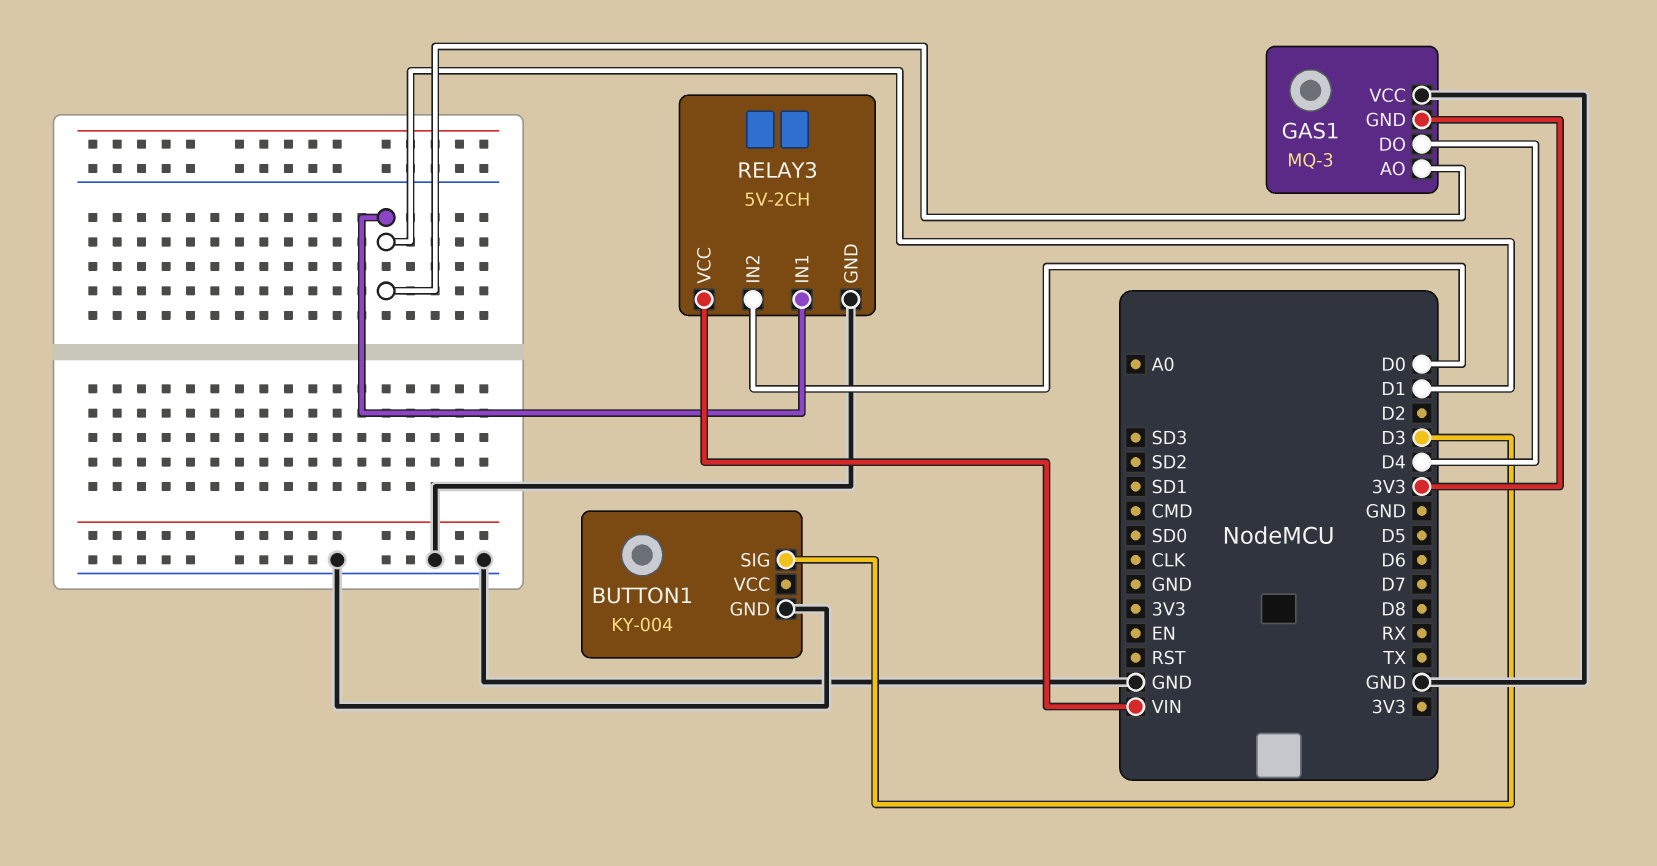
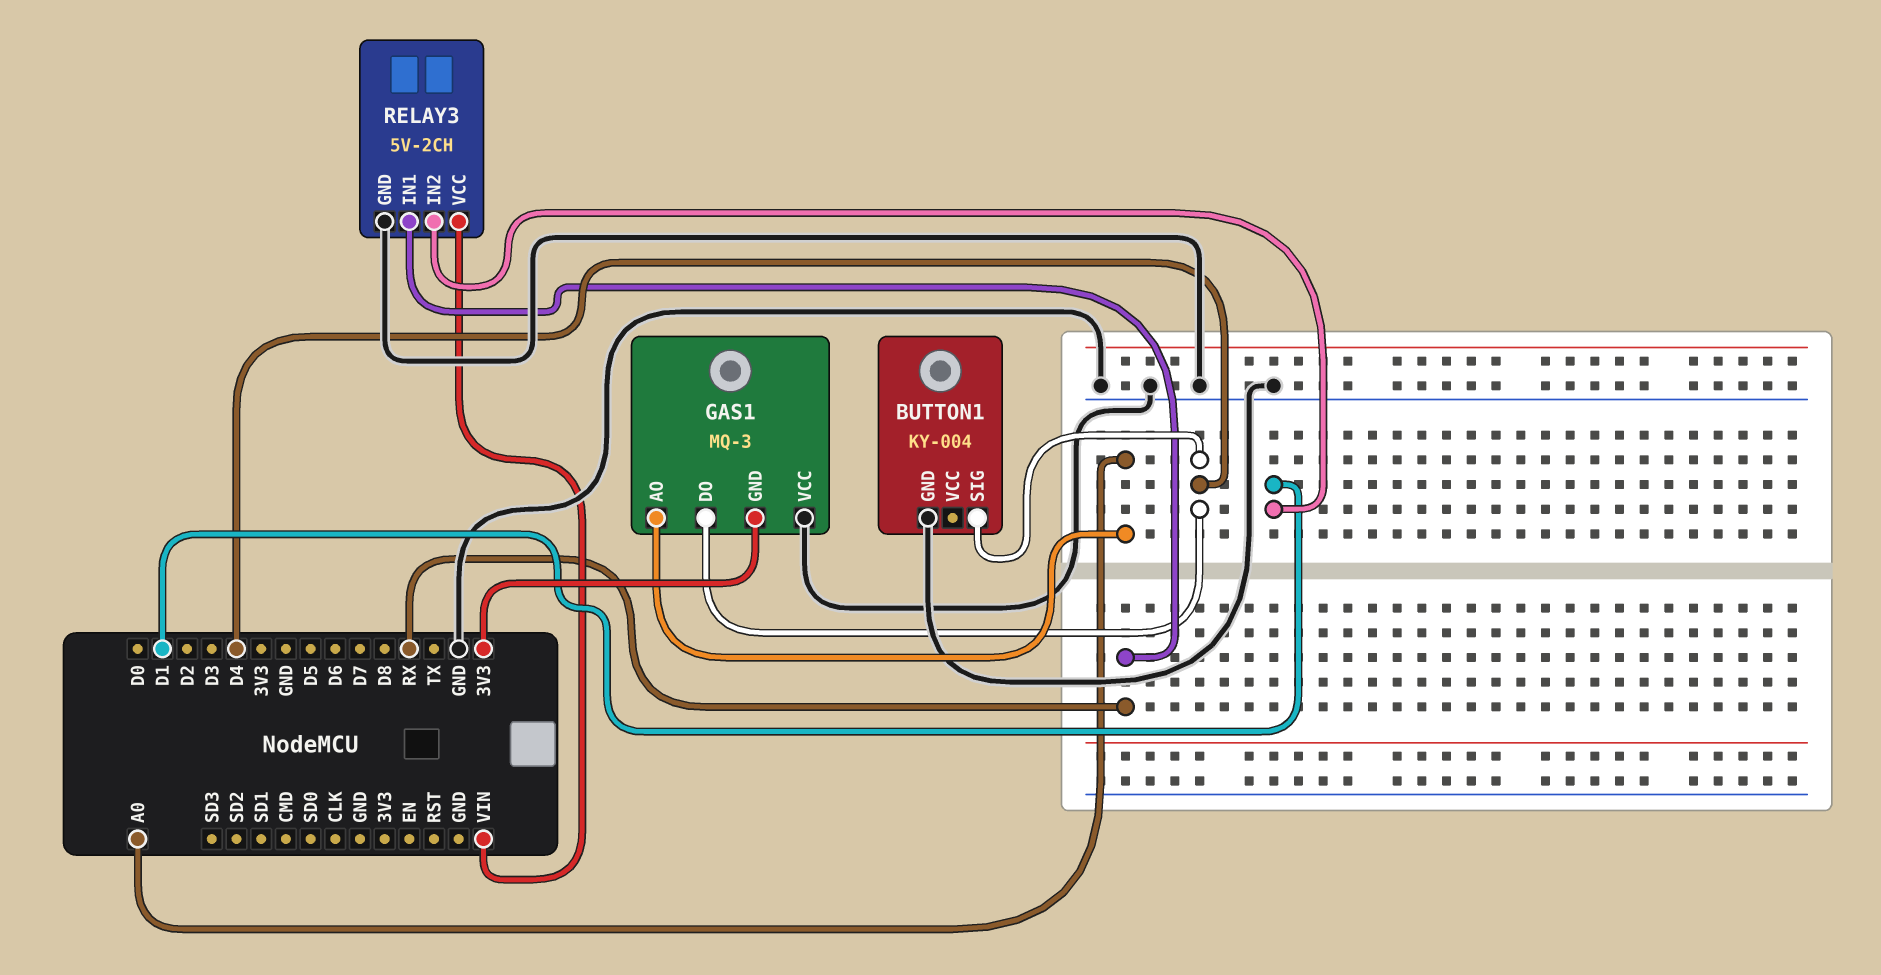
BUTTON1 pin SIG: D3 -> D4
GAS1 pin AO: D1 -> A0
RELAY3 pin IN1: D1 -> RX
RELAY3 pin IN2: D0 -> D1

